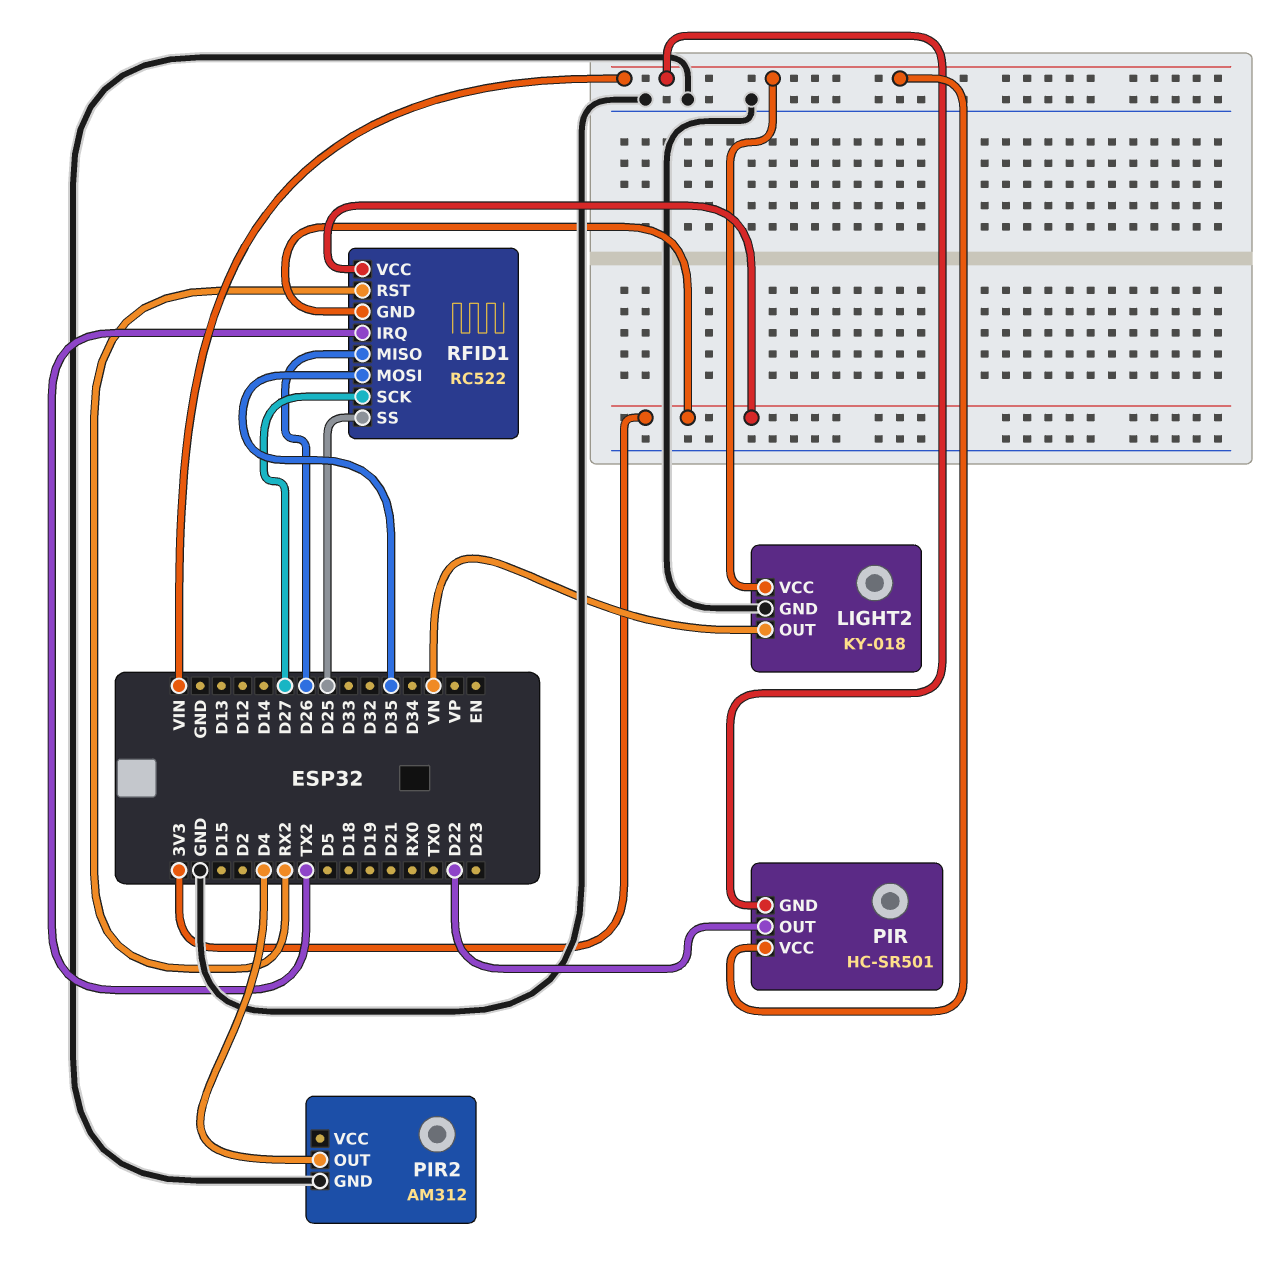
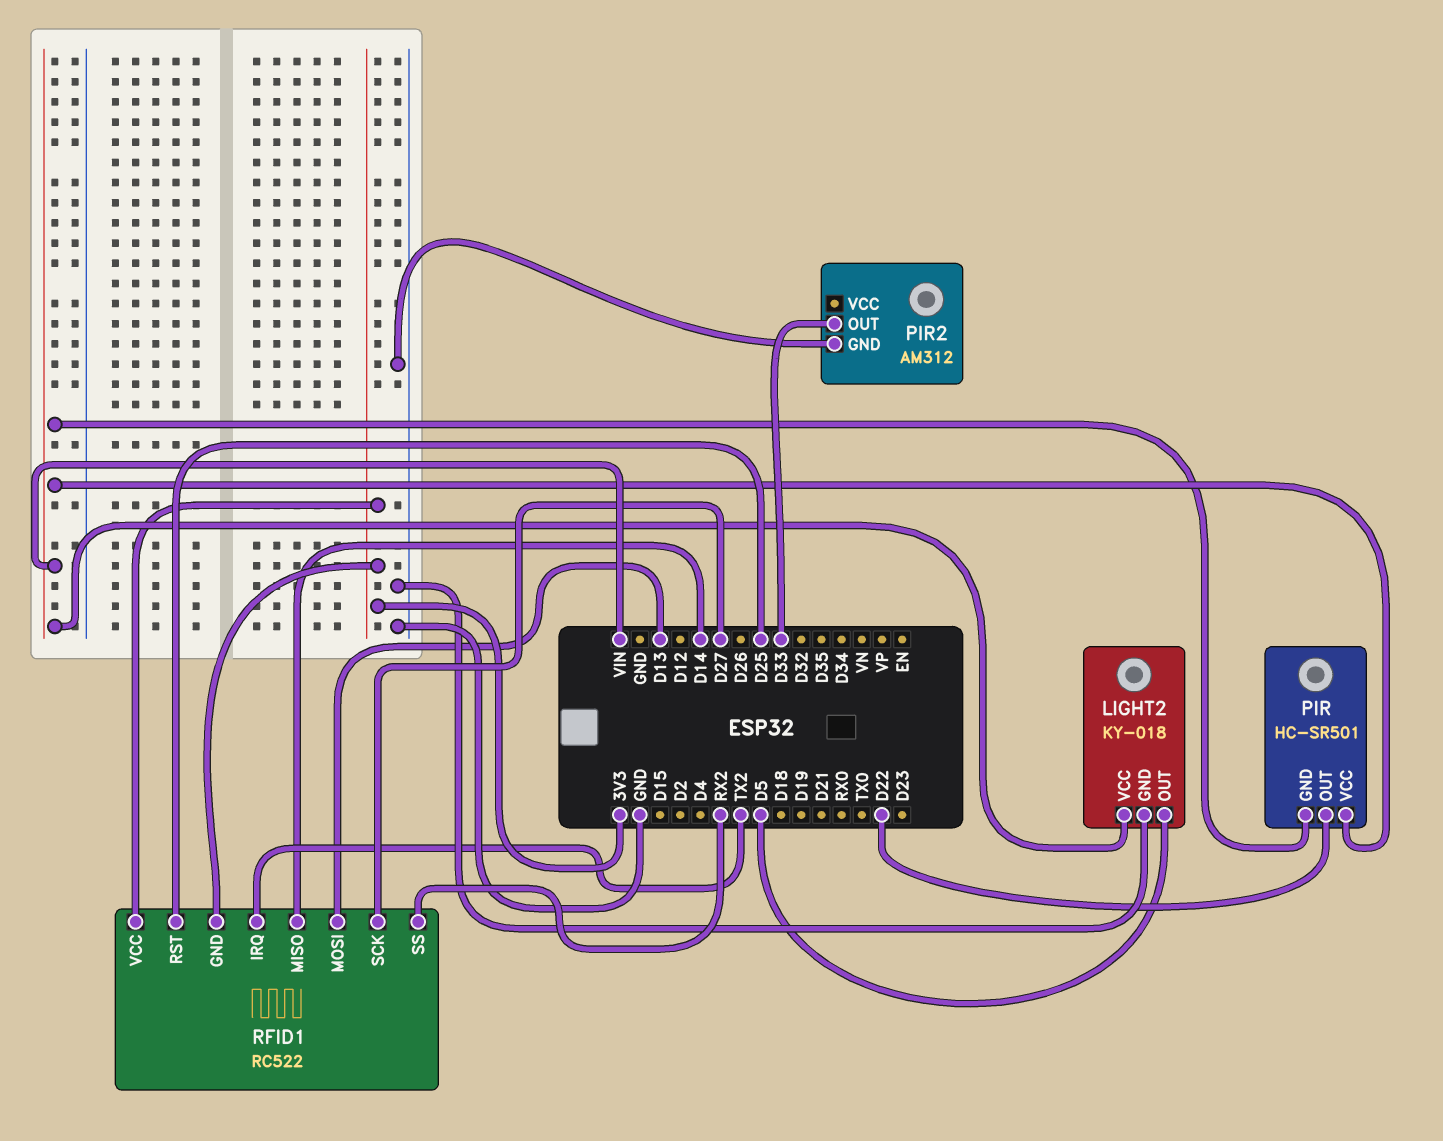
LIGHT2 pin OUT: VN -> D5
PIR2 pin OUT: D4 -> D33
RFID1 pin MISO: D26 -> D14
RFID1 pin MOSI: D35 -> D13
RFID1 pin RST: RX2 -> D25
RFID1 pin SS: D25 -> RX2

